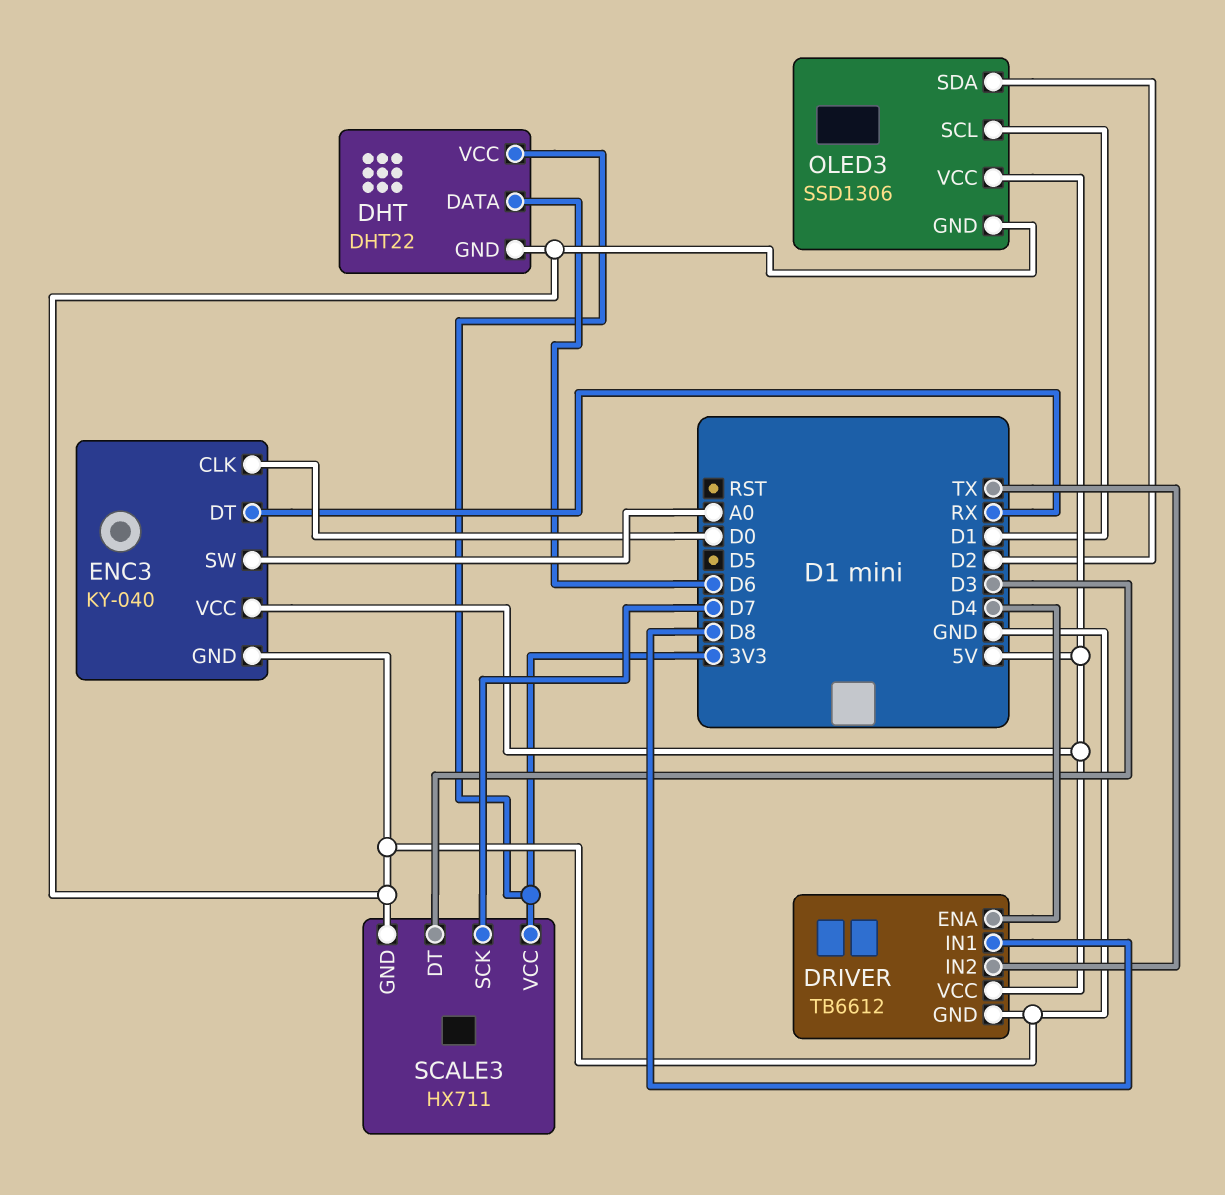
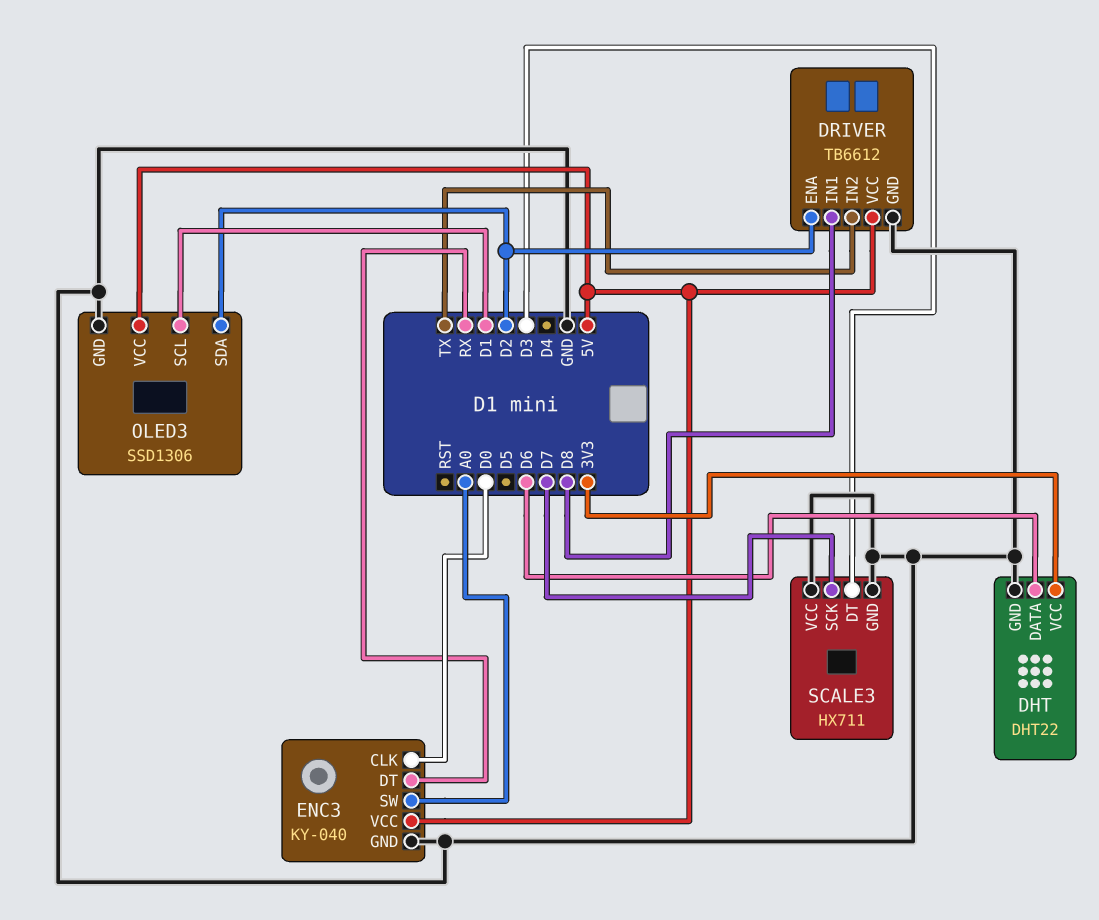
DRIVER pin ENA: D4 -> D2
SCALE3 pin VCC: 3V3 -> GND

